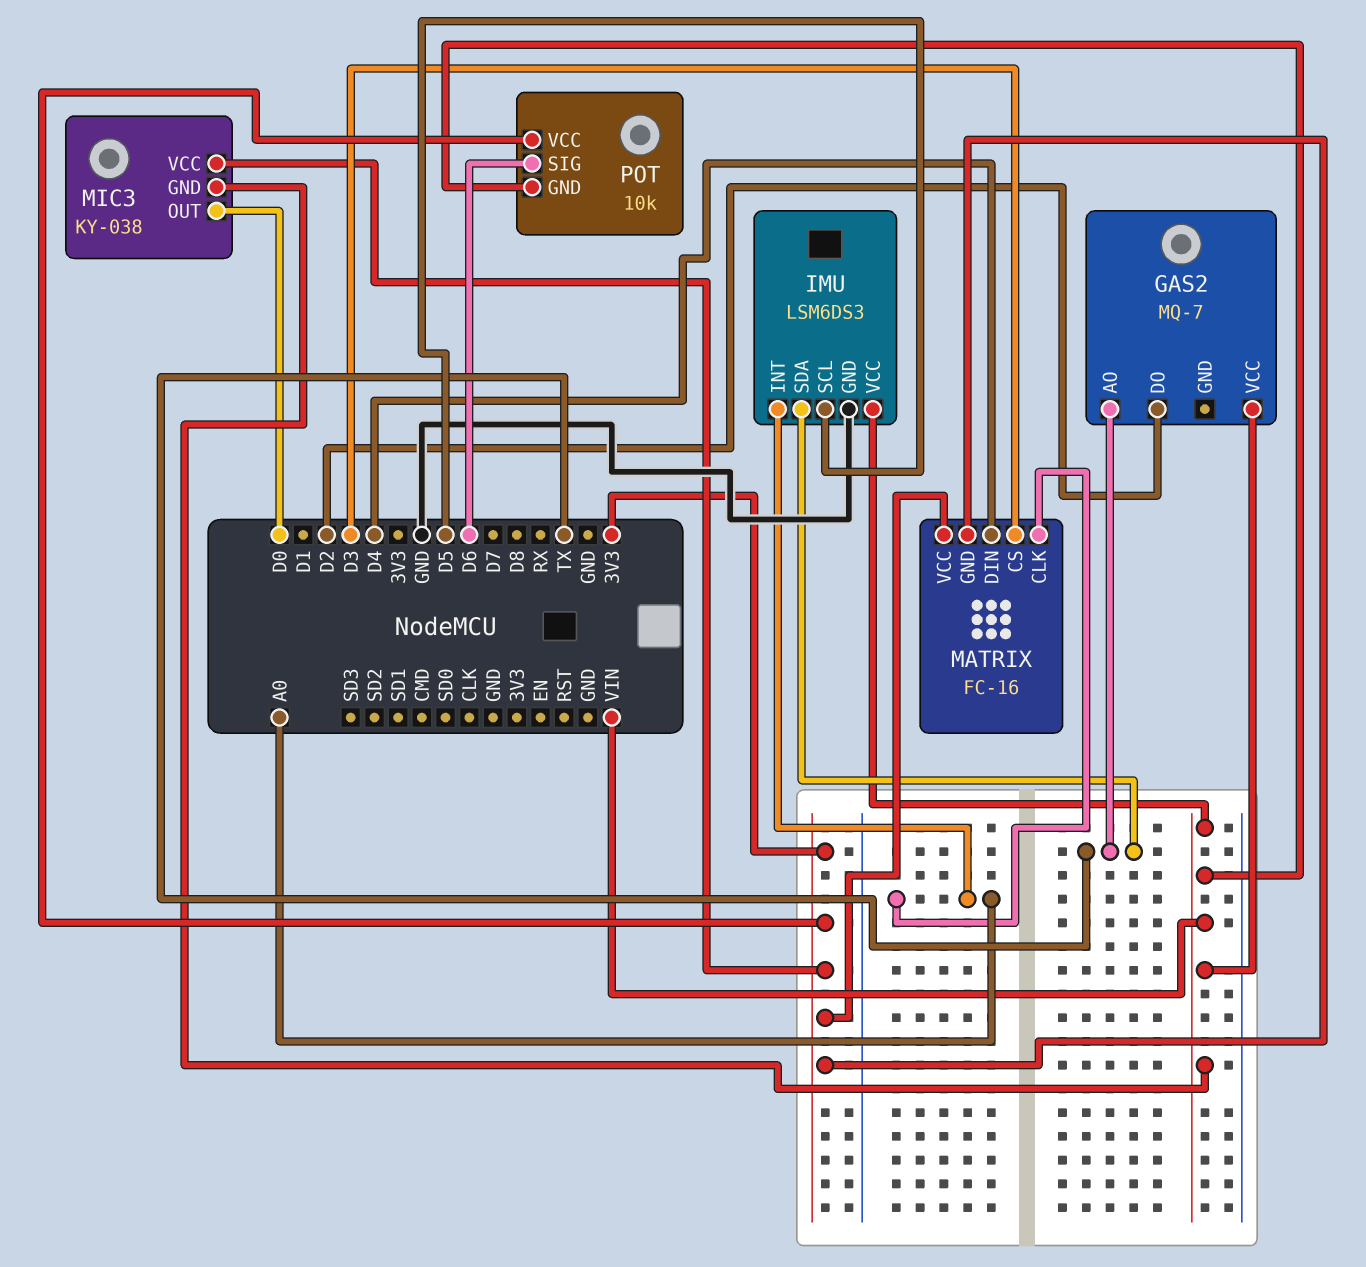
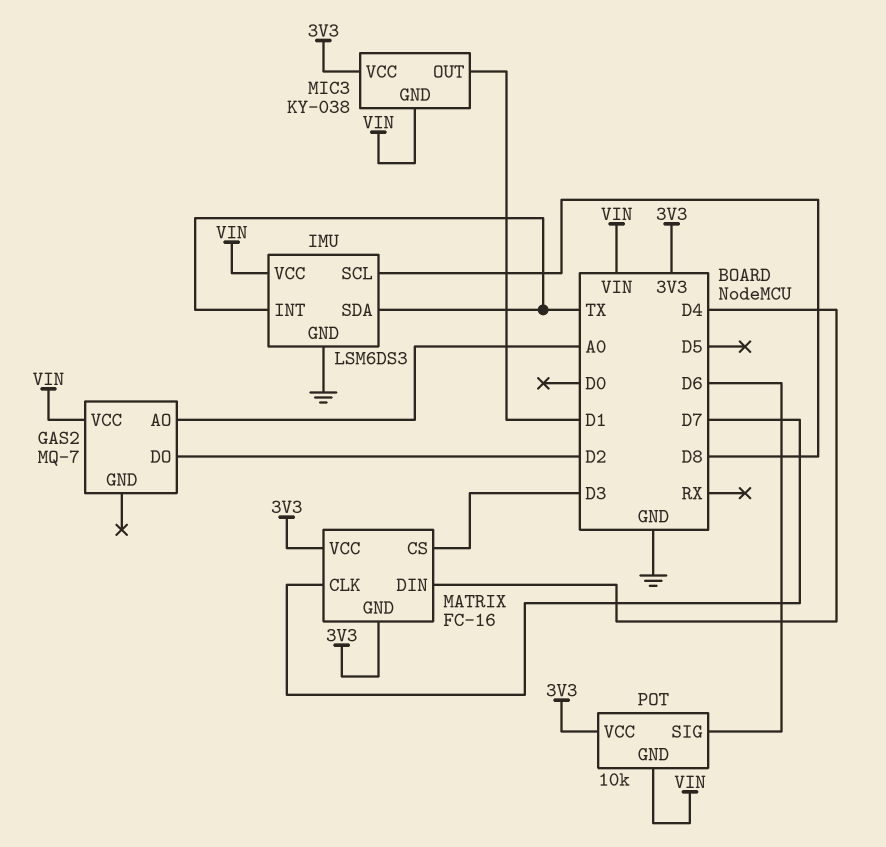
GAS2 pin AO: TX -> A0
IMU pin INT: A0 -> TX
IMU pin SCL: D5 -> D8
MATRIX pin CLK: A0 -> D7
MIC3 pin OUT: D0 -> D1

